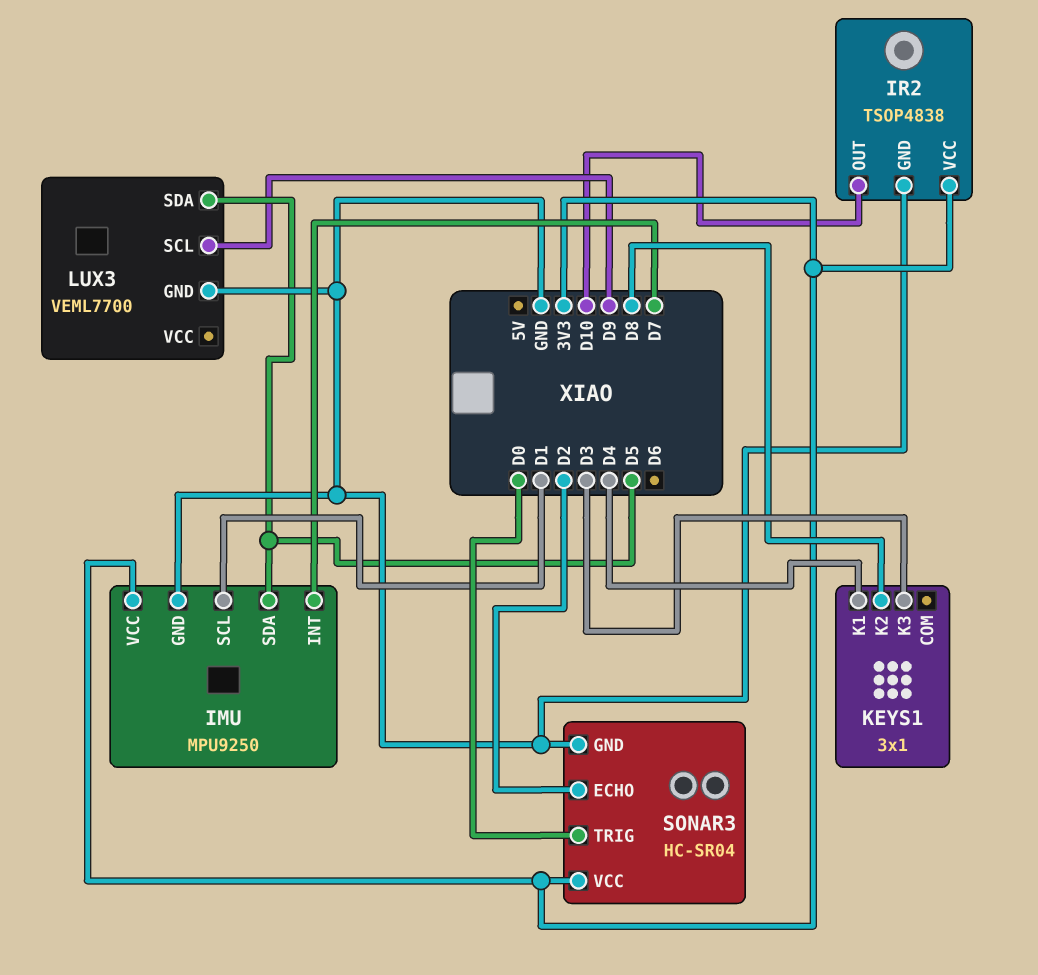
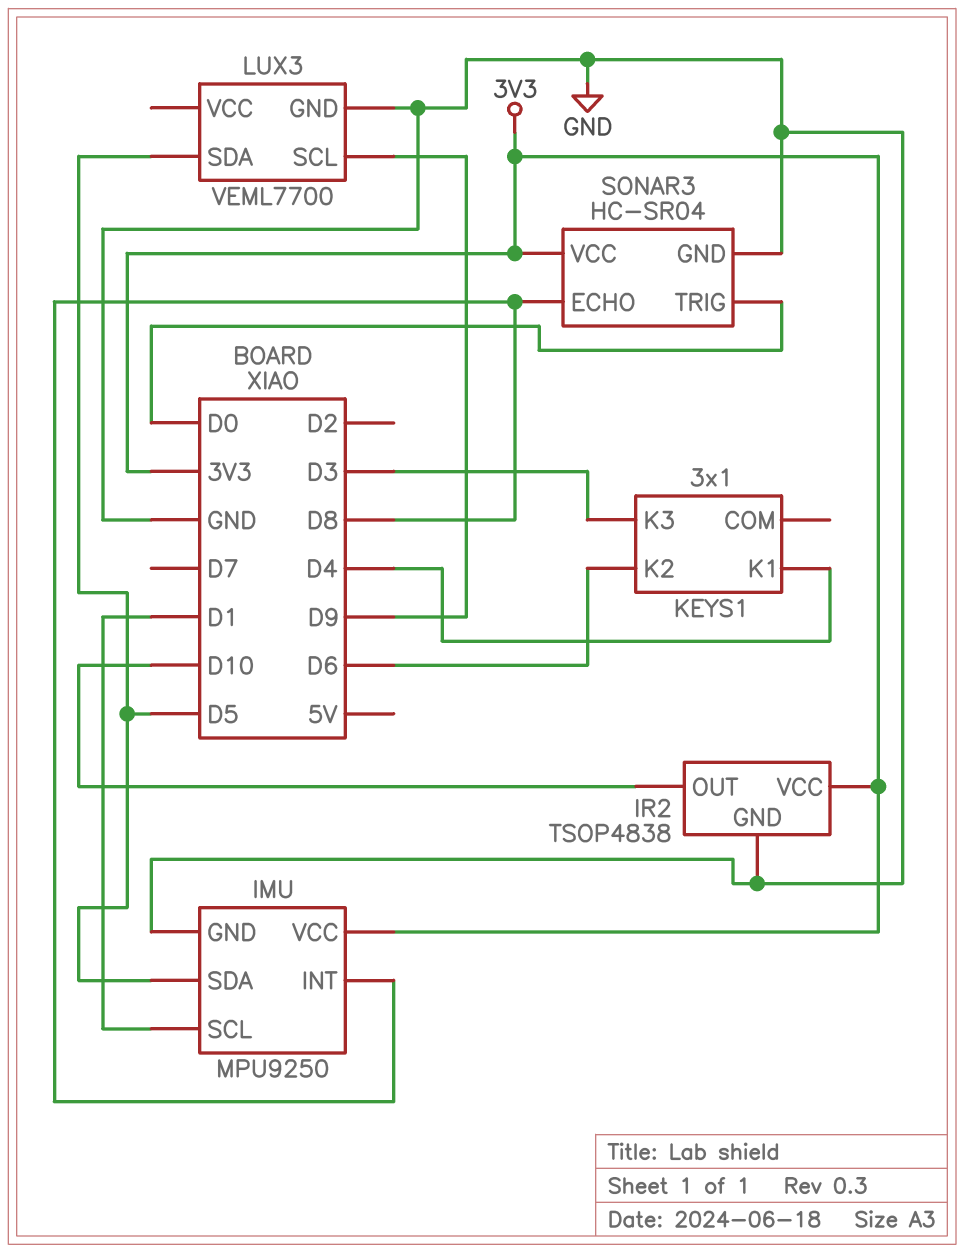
IMU pin INT: D7 -> D8
KEYS1 pin K2: D8 -> D6
SONAR3 pin ECHO: D2 -> D8

